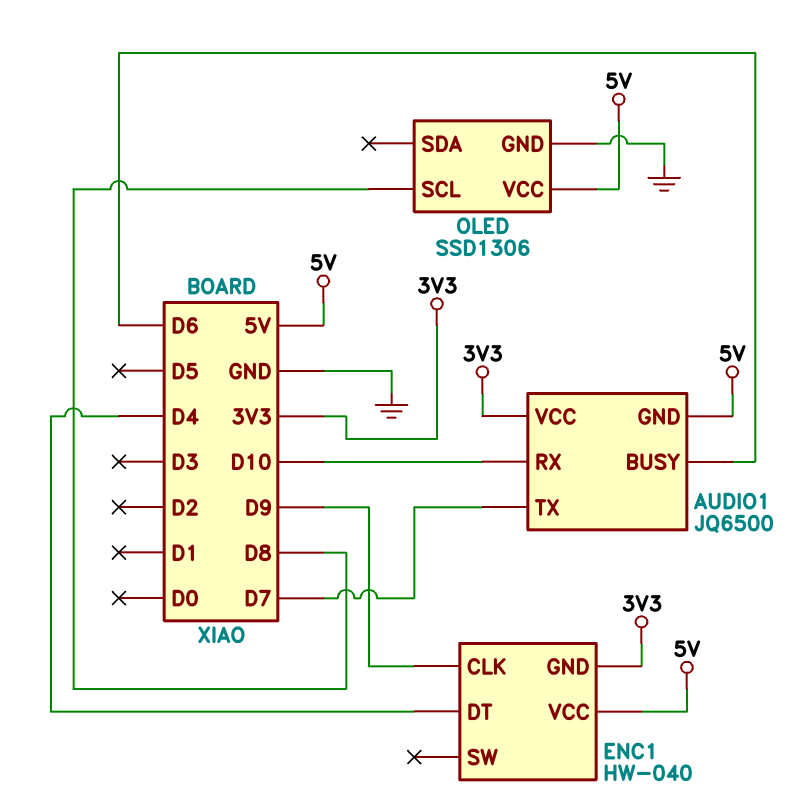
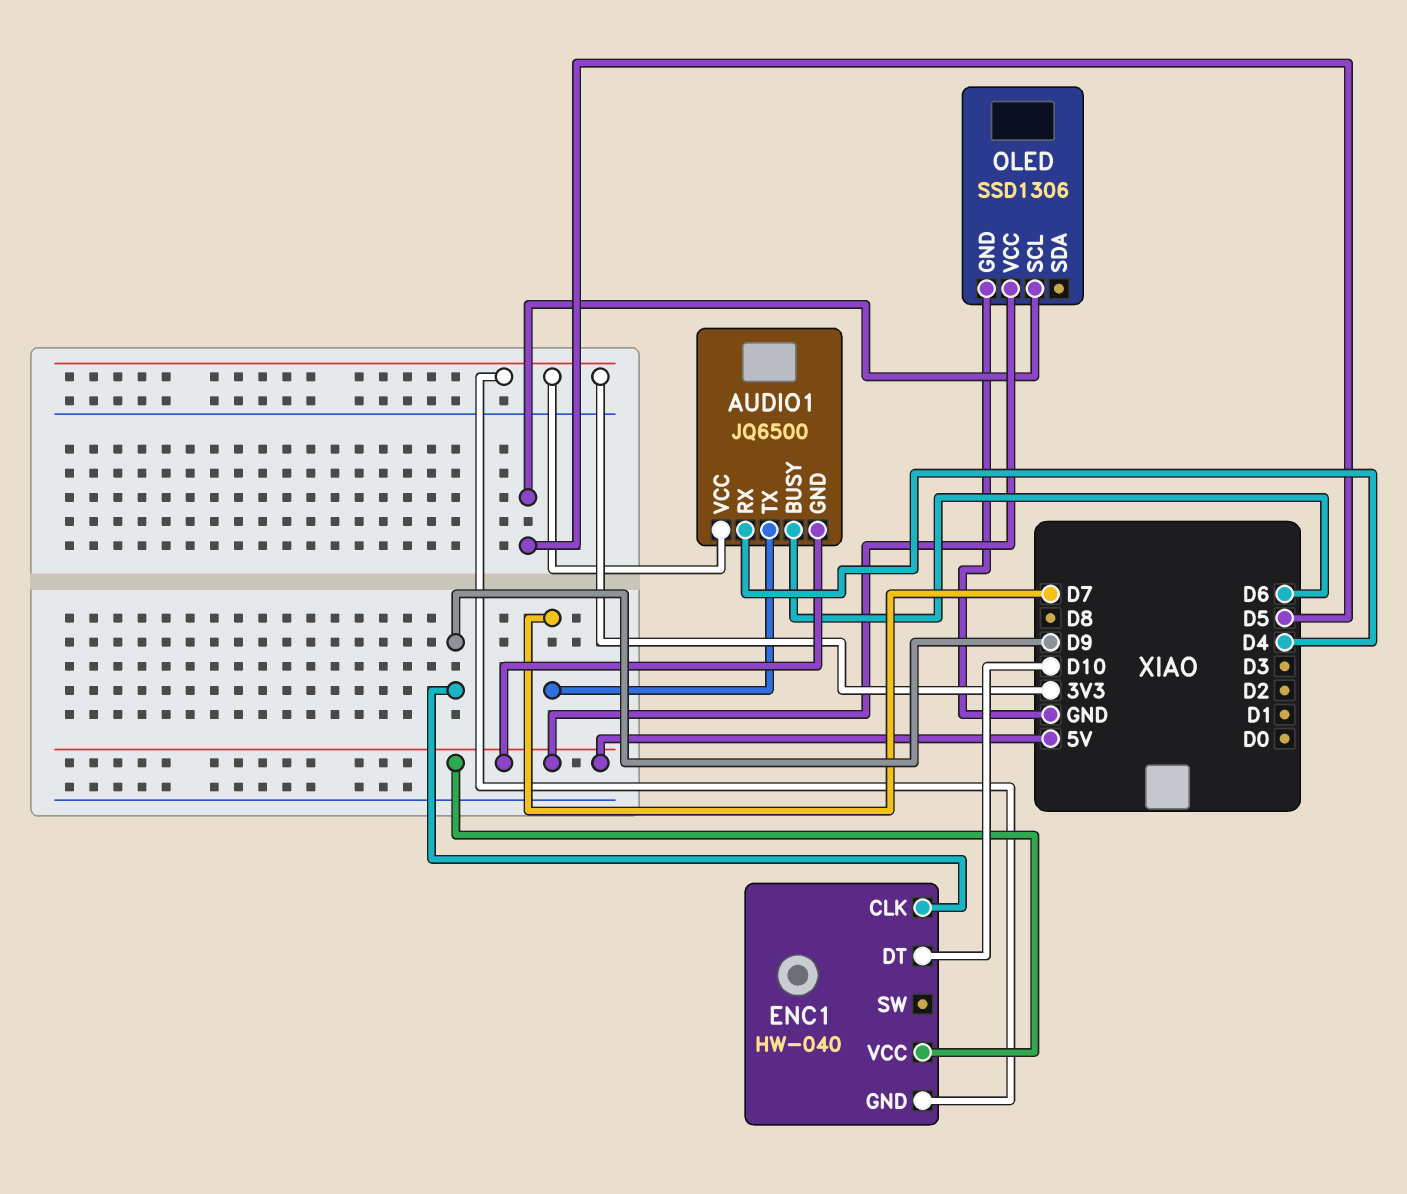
AUDIO1 pin RX: D10 -> D4
ENC1 pin DT: D4 -> D10
OLED pin SCL: D8 -> D5

